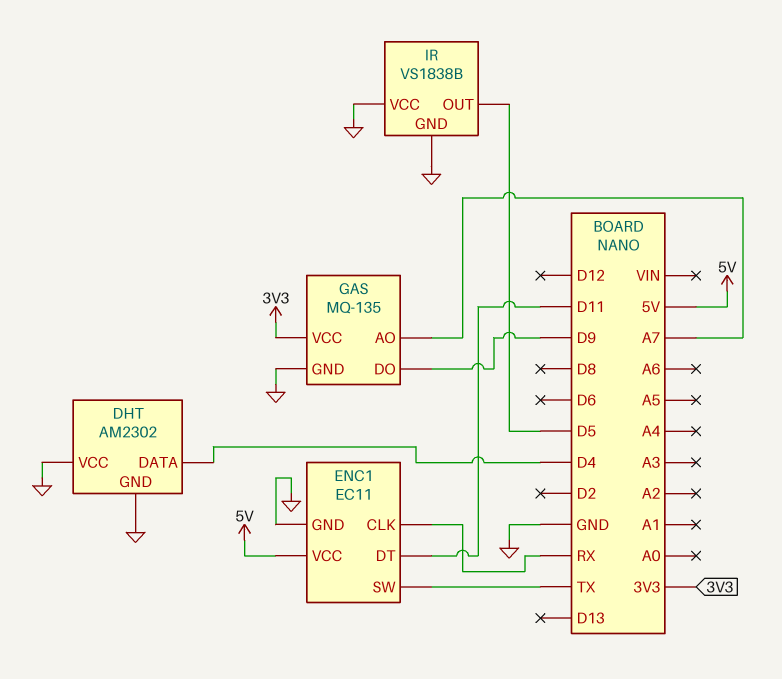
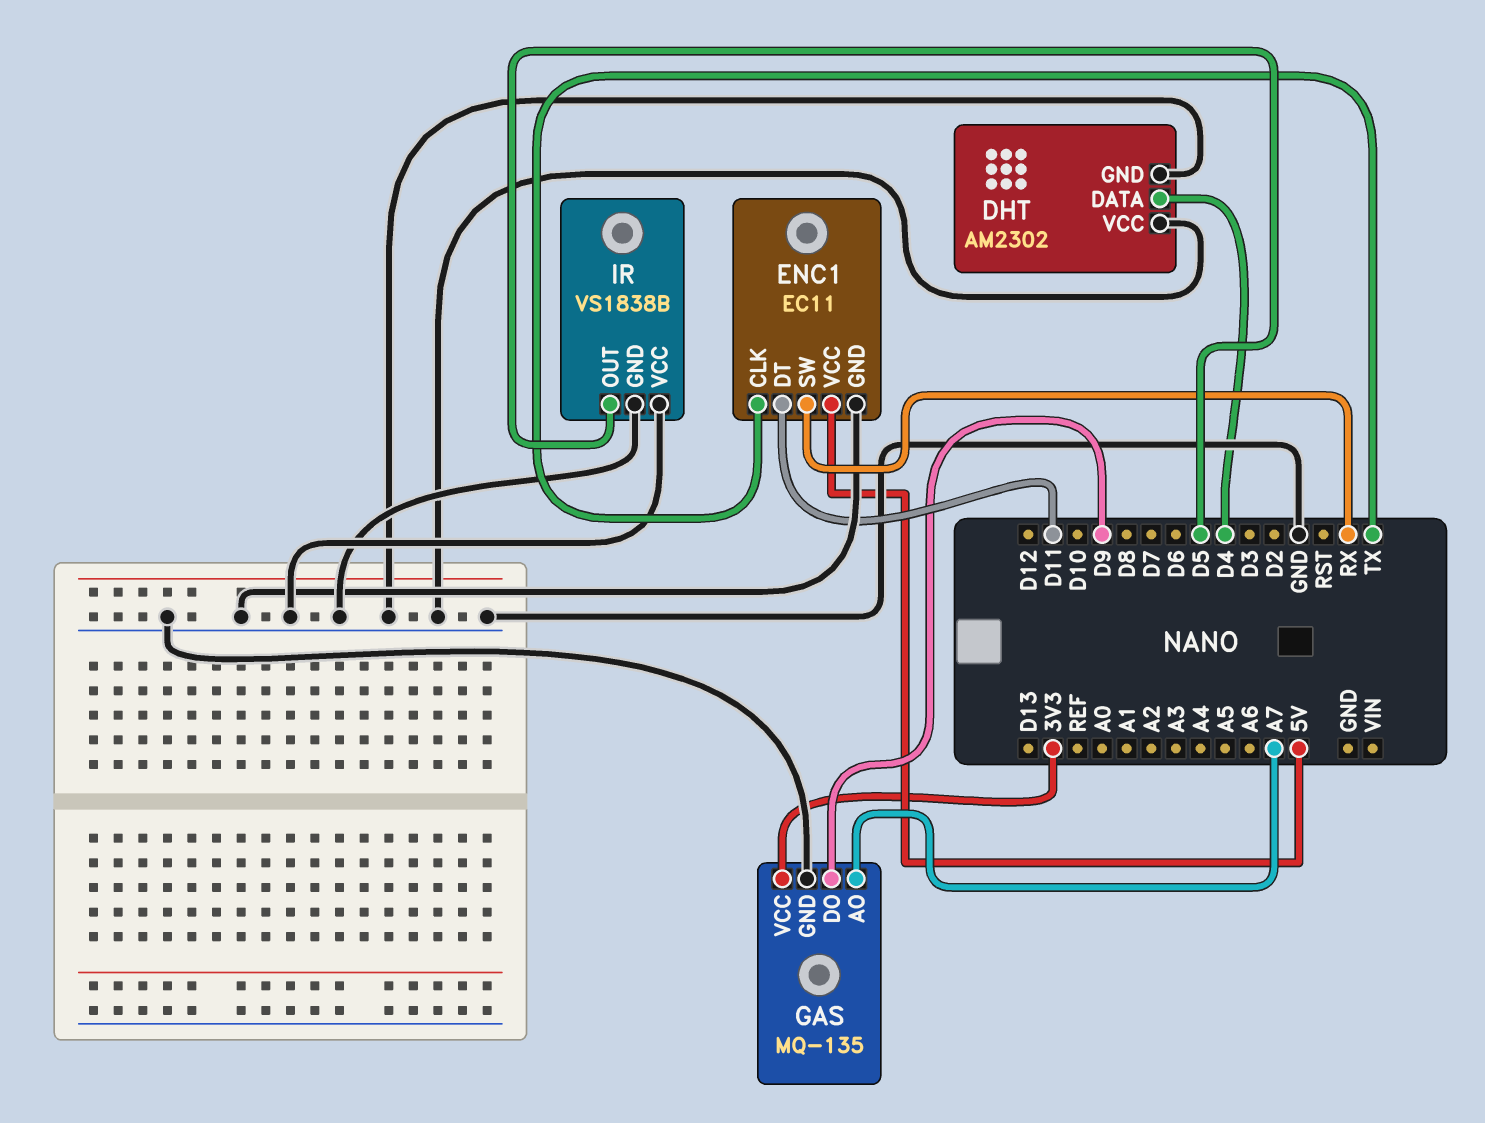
ENC1 pin CLK: RX -> TX
ENC1 pin SW: TX -> RX

